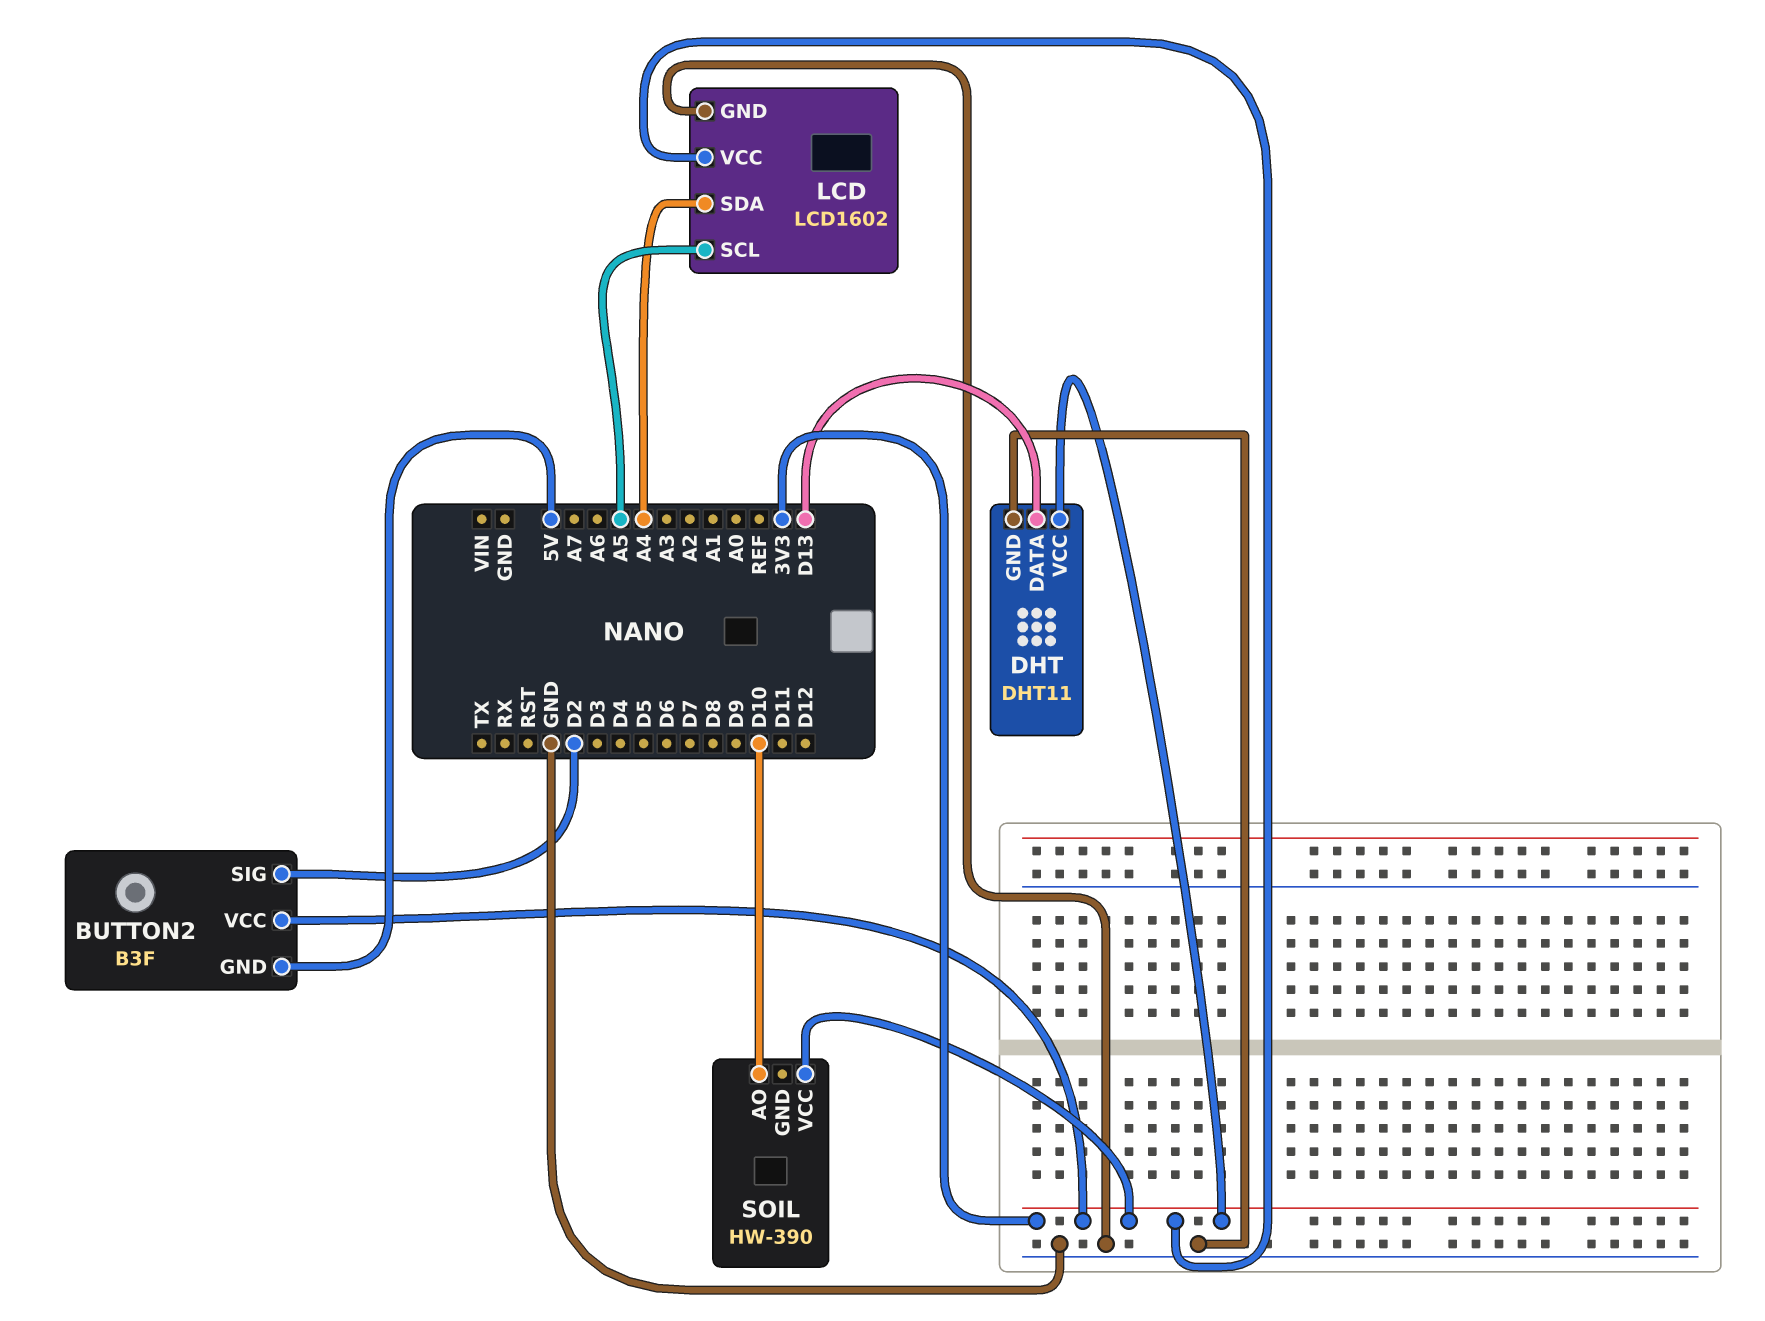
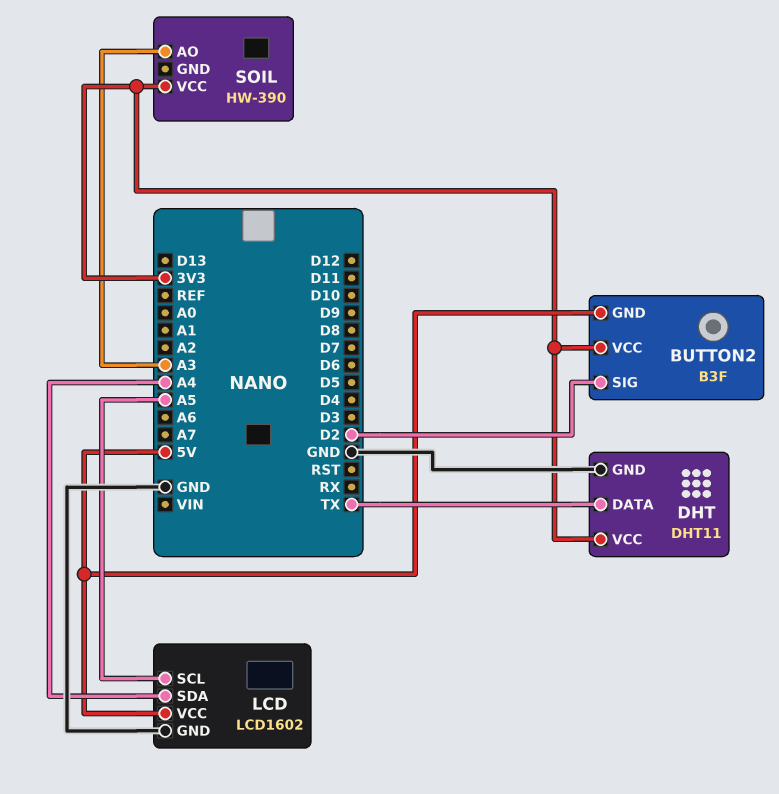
DHT pin DATA: D13 -> TX
LCD pin VCC: 3V3 -> 5V
SOIL pin AO: D10 -> A3

